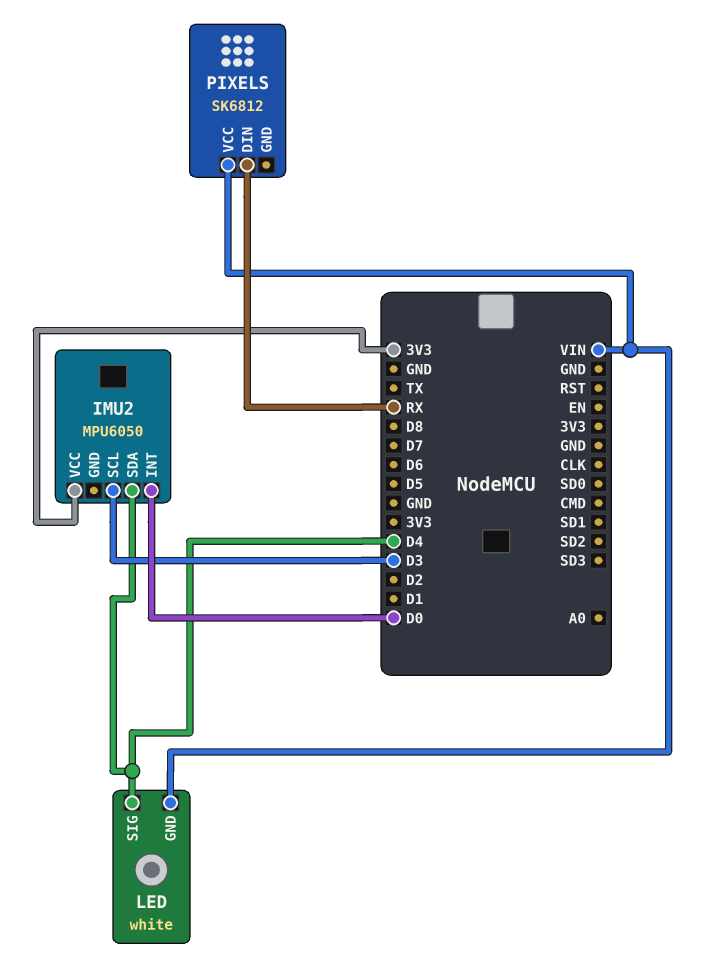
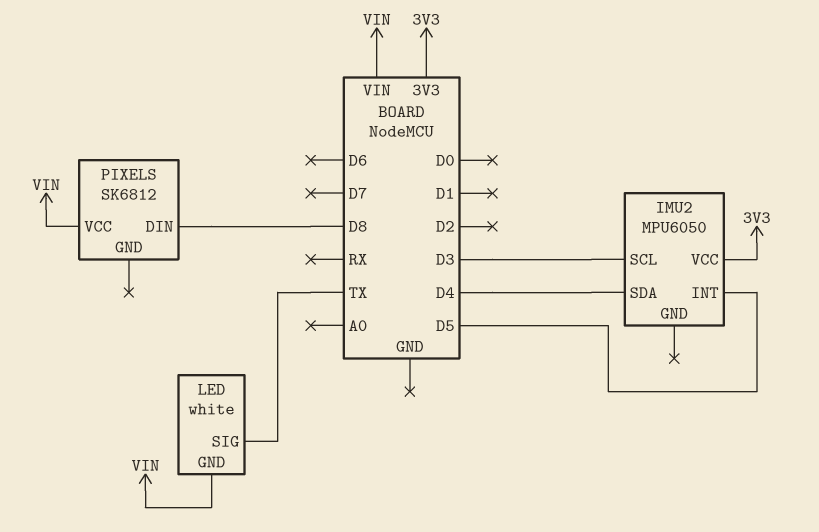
IMU2 pin INT: D0 -> D5
LED pin SIG: D4 -> TX
PIXELS pin DIN: RX -> D8

